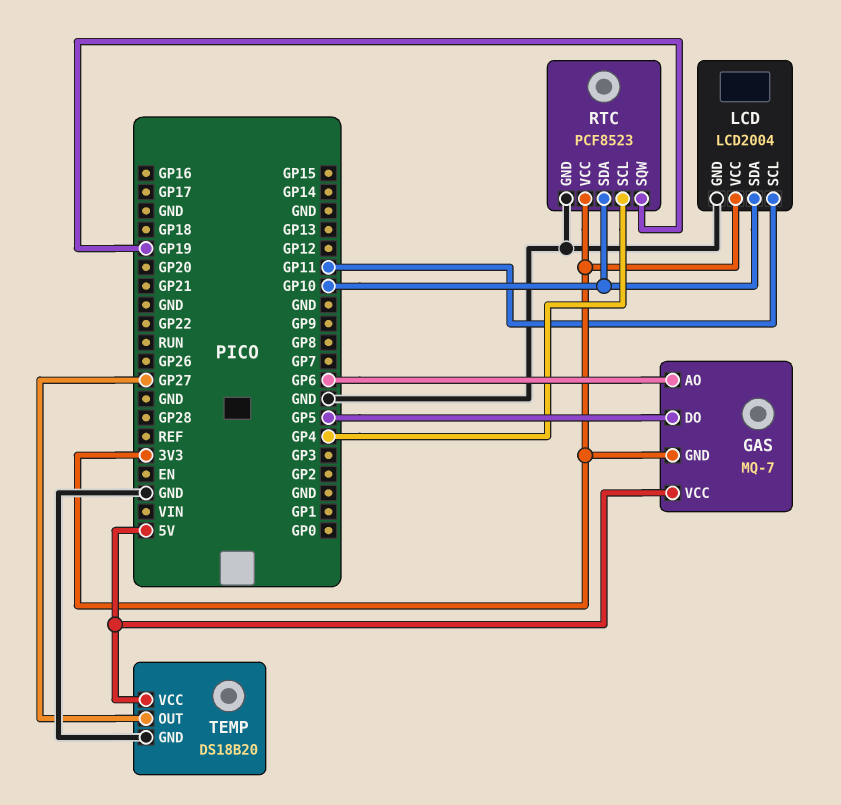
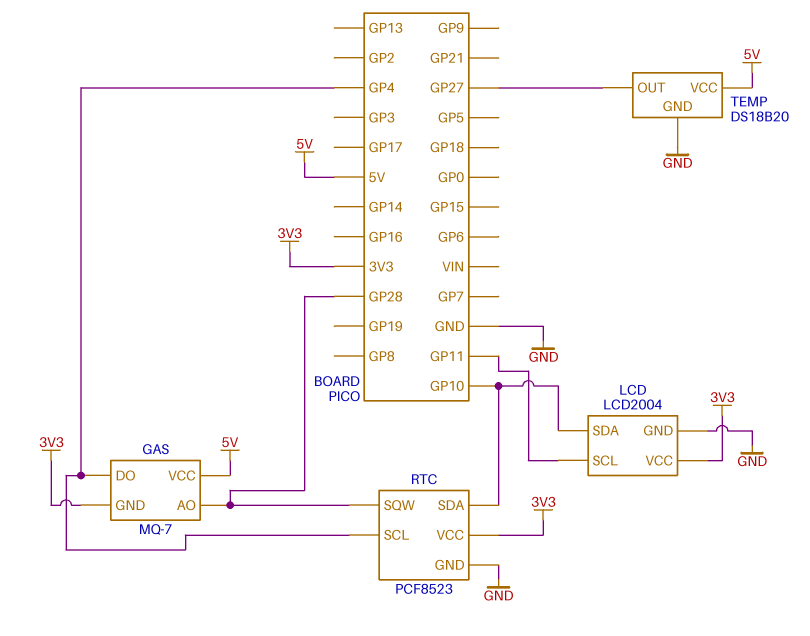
GAS pin AO: GP6 -> GP28
GAS pin DO: GP5 -> GP4
RTC pin SQW: GP19 -> GP28

